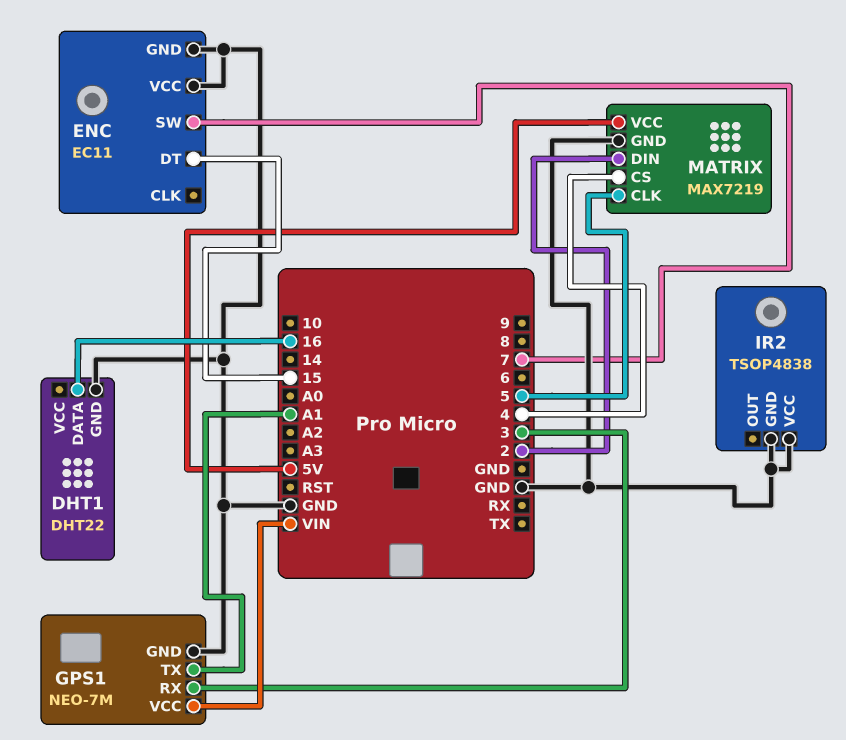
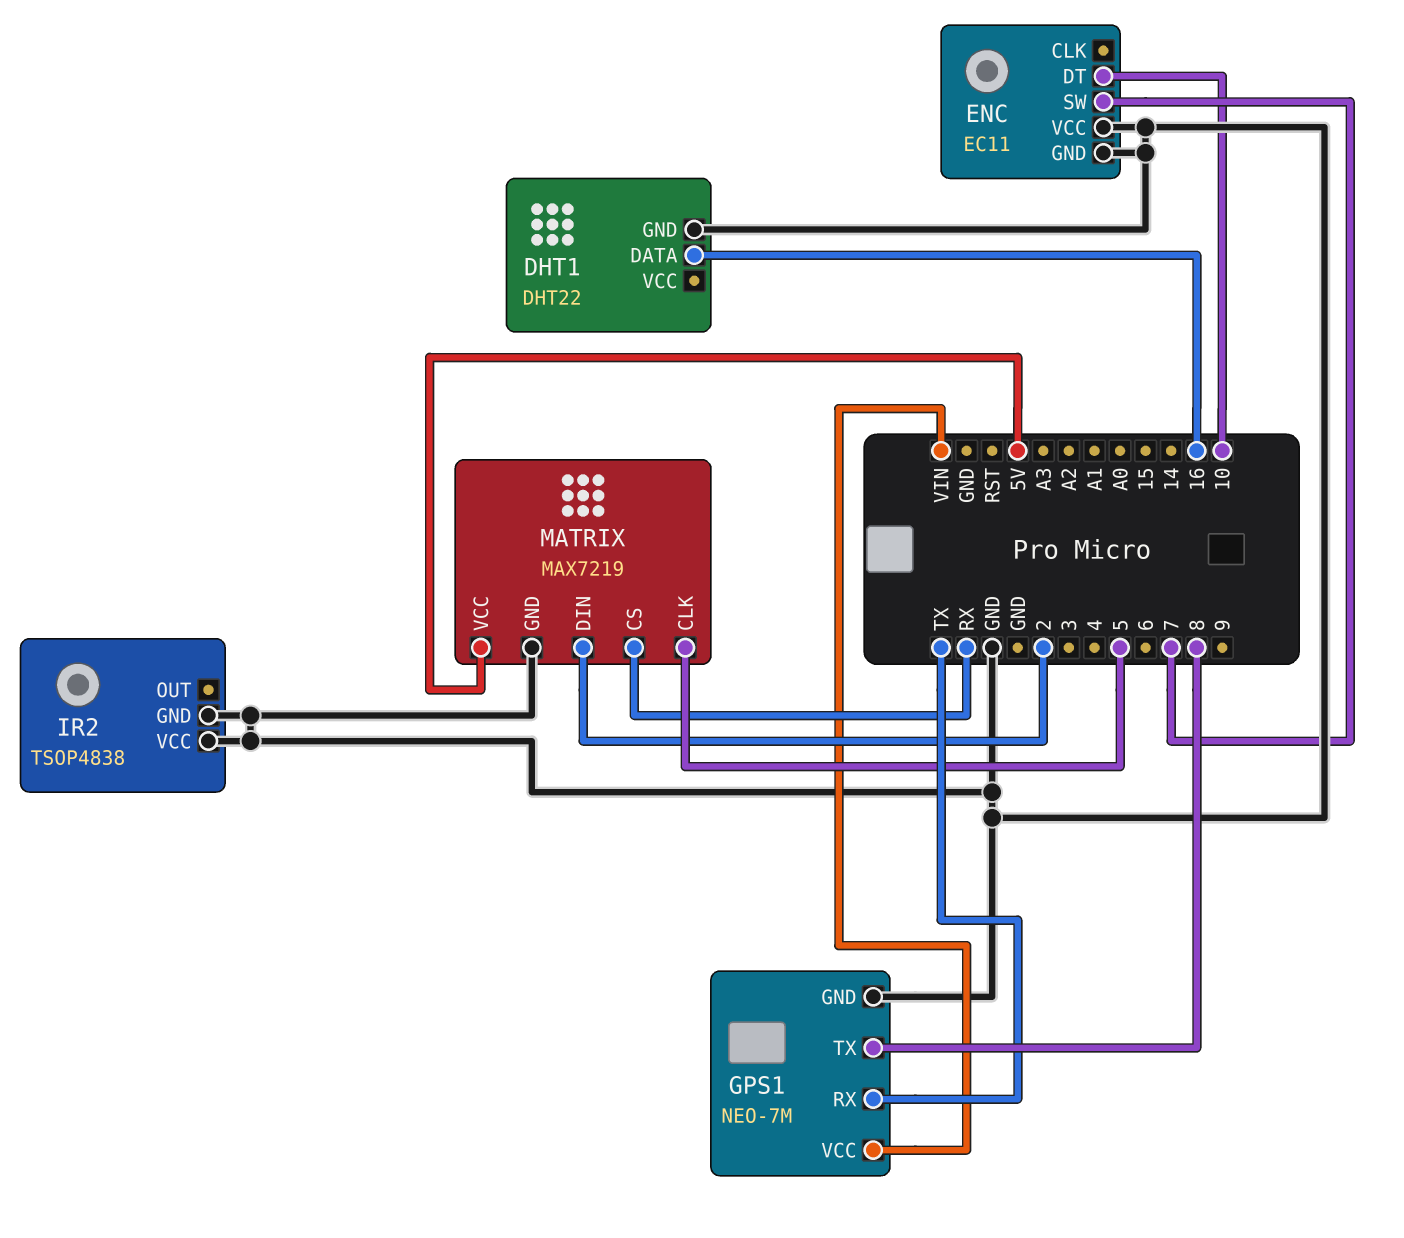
ENC pin DT: 15 -> 10
GPS1 pin RX: 3 -> TX
GPS1 pin TX: A1 -> 8
MATRIX pin CS: 4 -> RX

